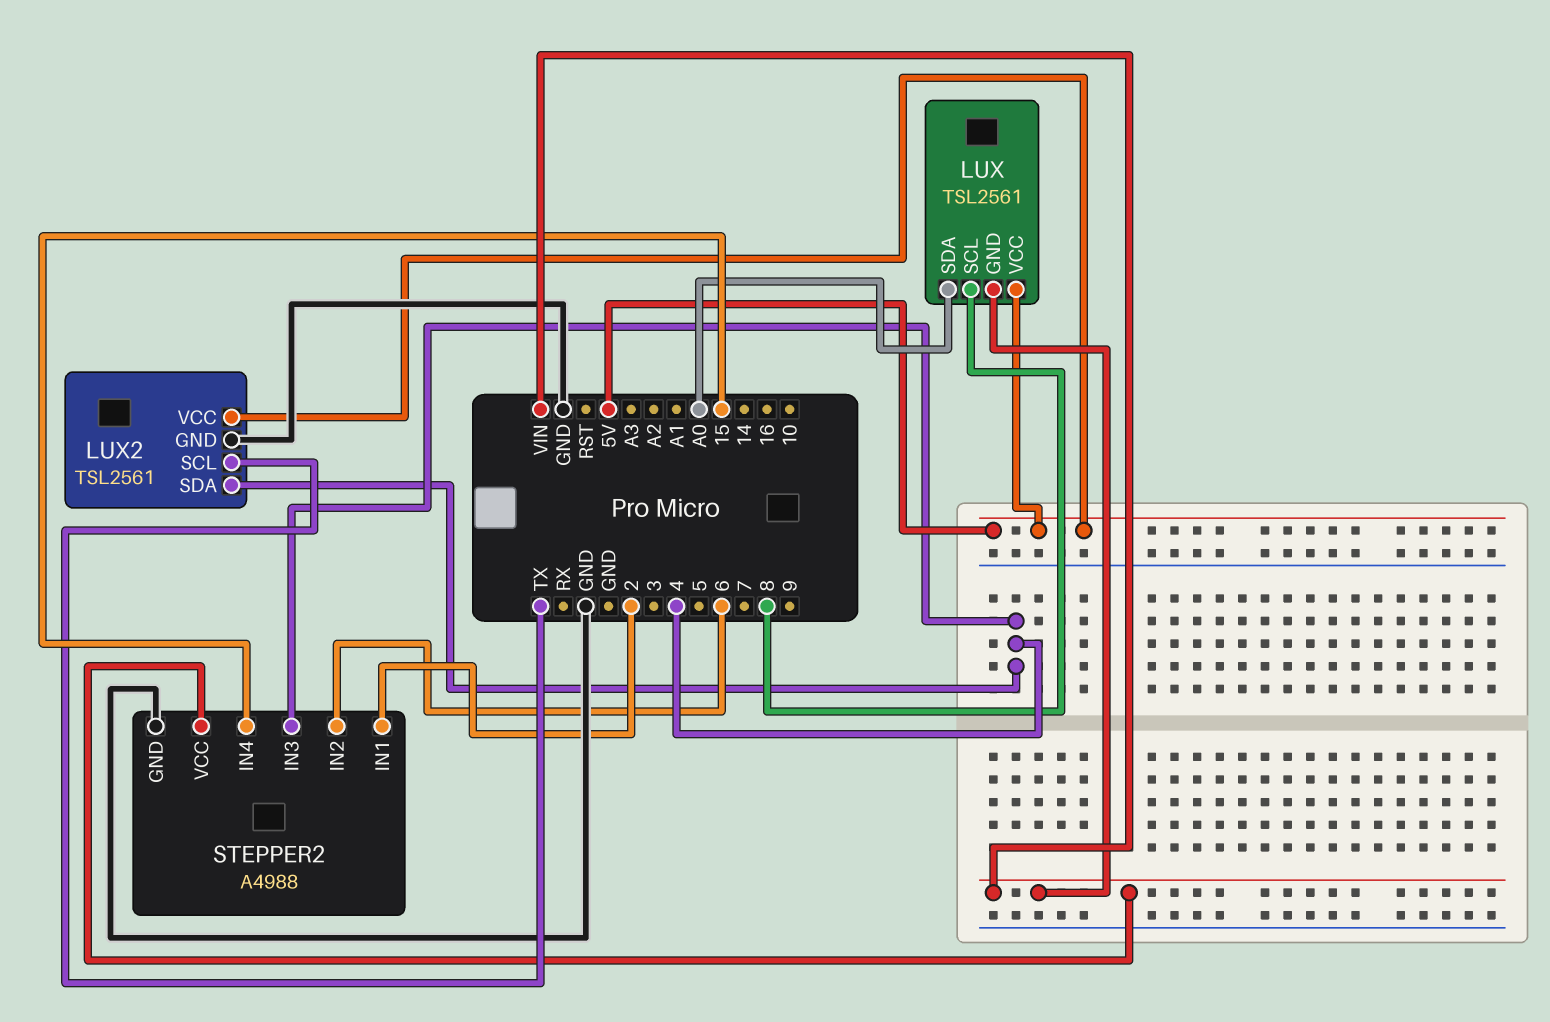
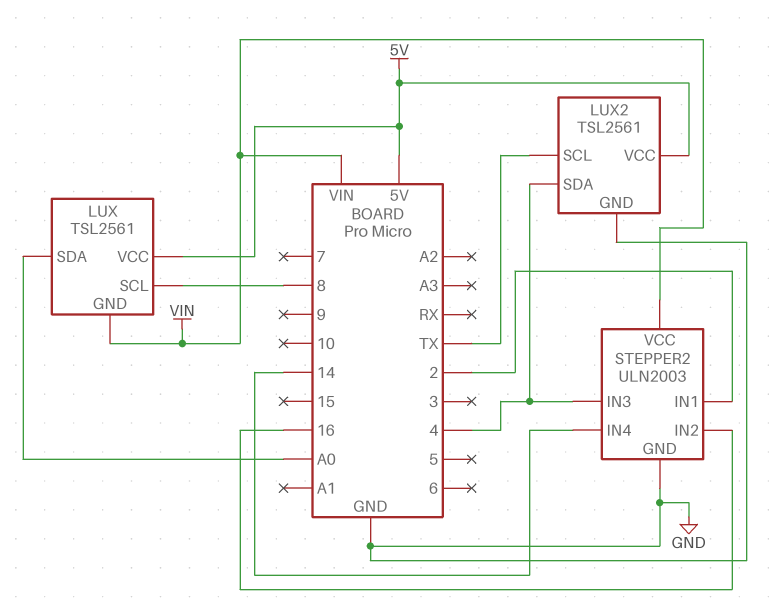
STEPPER2: A4988 -> ULN2003
STEPPER2 pin IN2: 6 -> 16
STEPPER2 pin IN4: 15 -> 14

